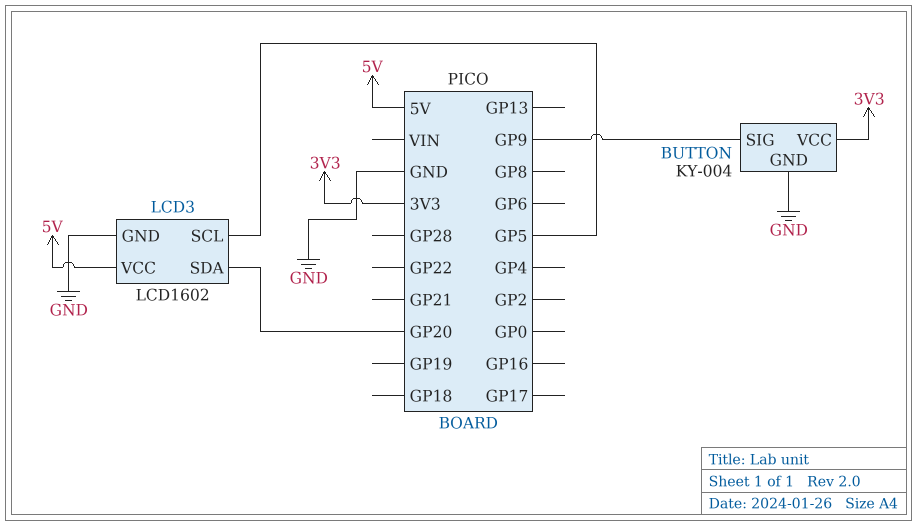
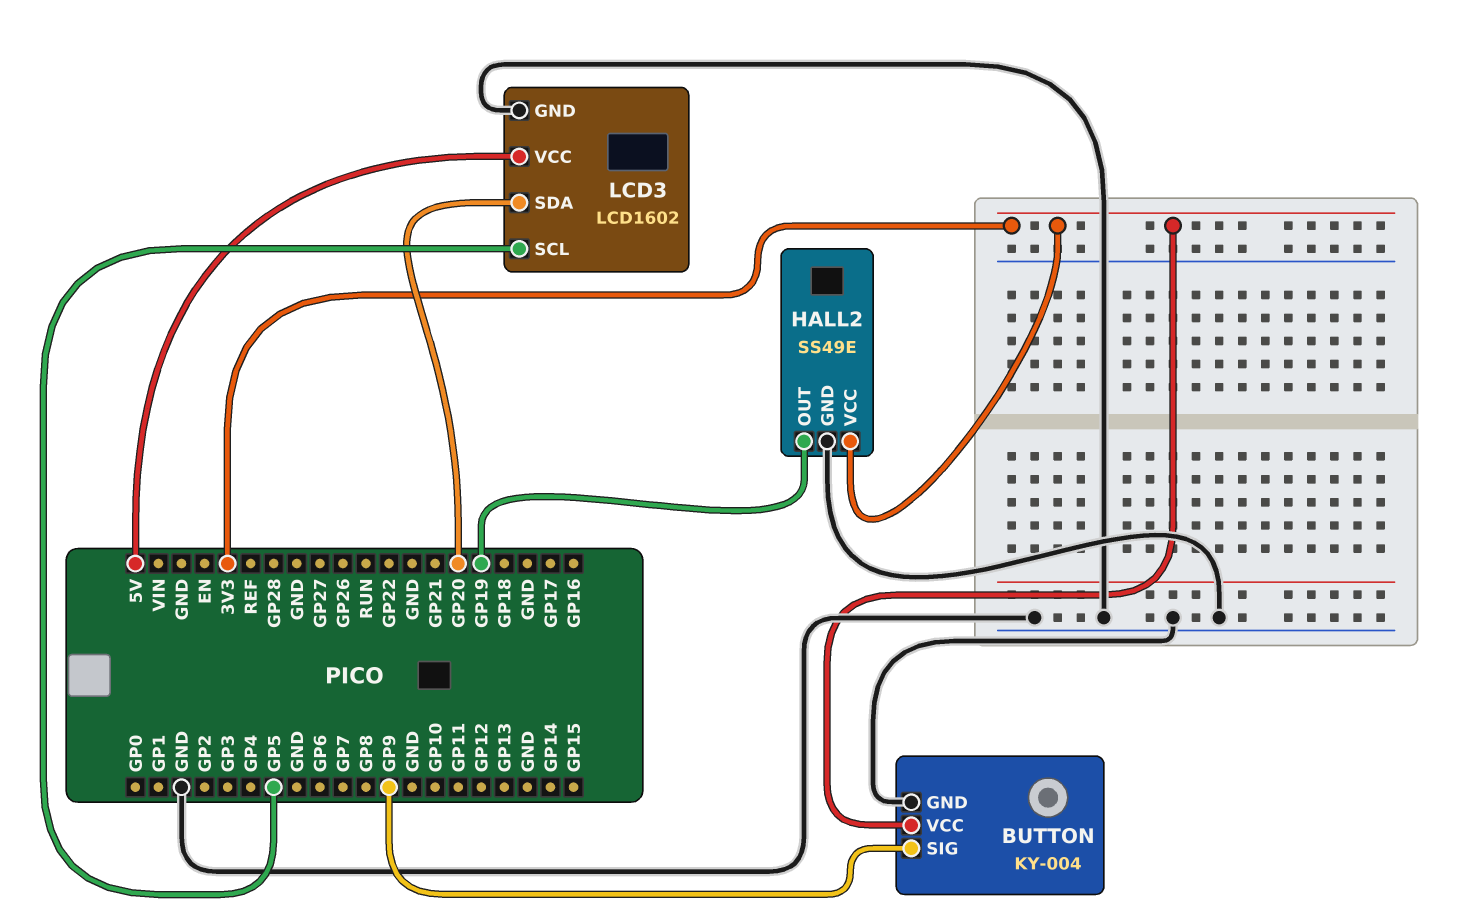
HALL2: none -> SS49E
HALL2 pin GND: none -> GND
HALL2 pin OUT: none -> GP19
HALL2 pin VCC: none -> 3V3

